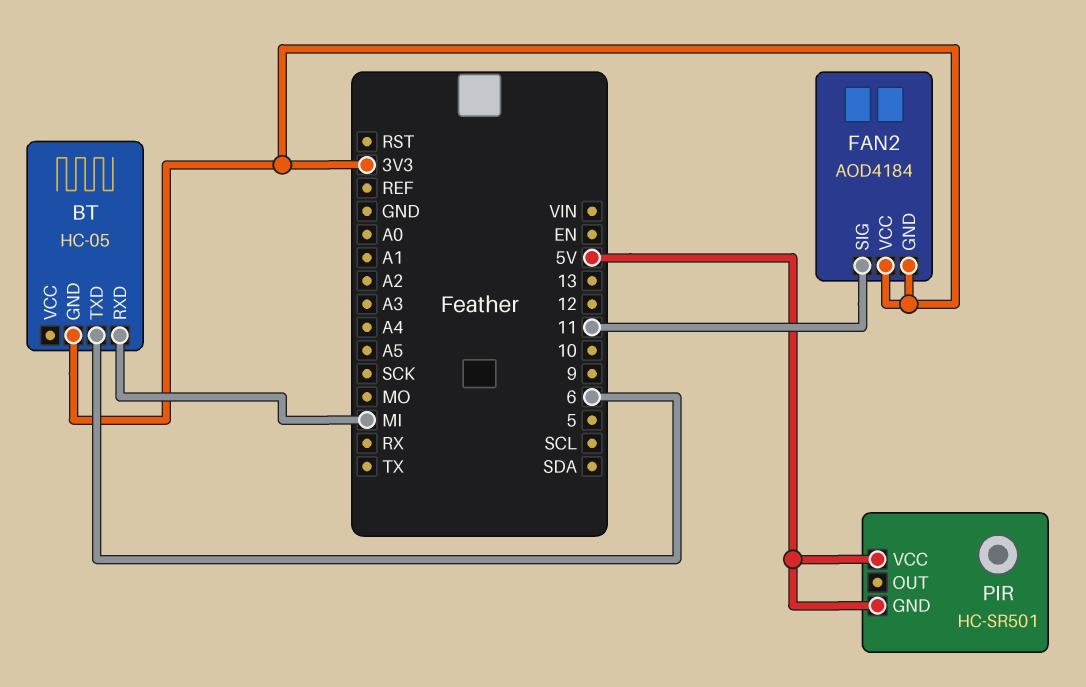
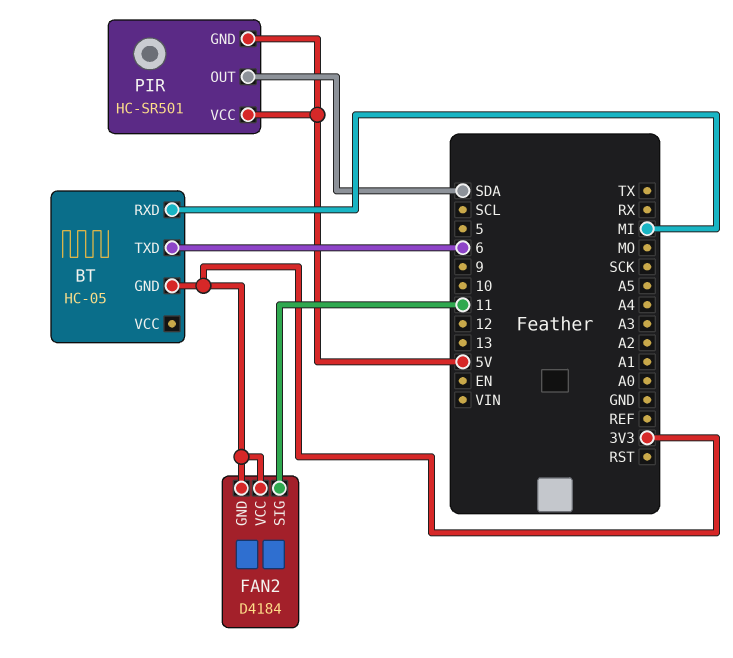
FAN2: AOD4184 -> D4184
PIR pin OUT: none -> SDA

